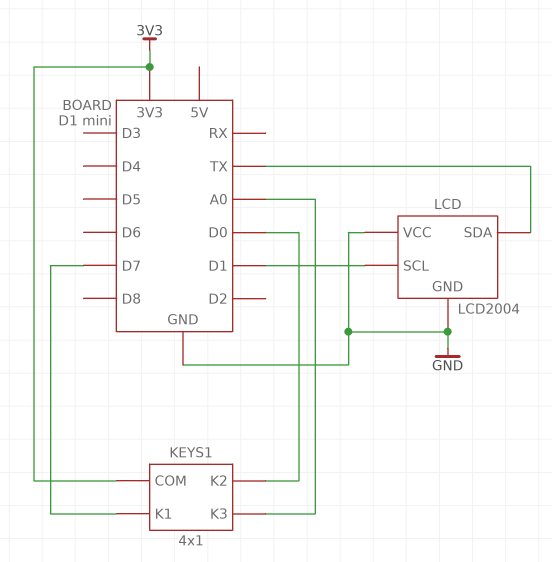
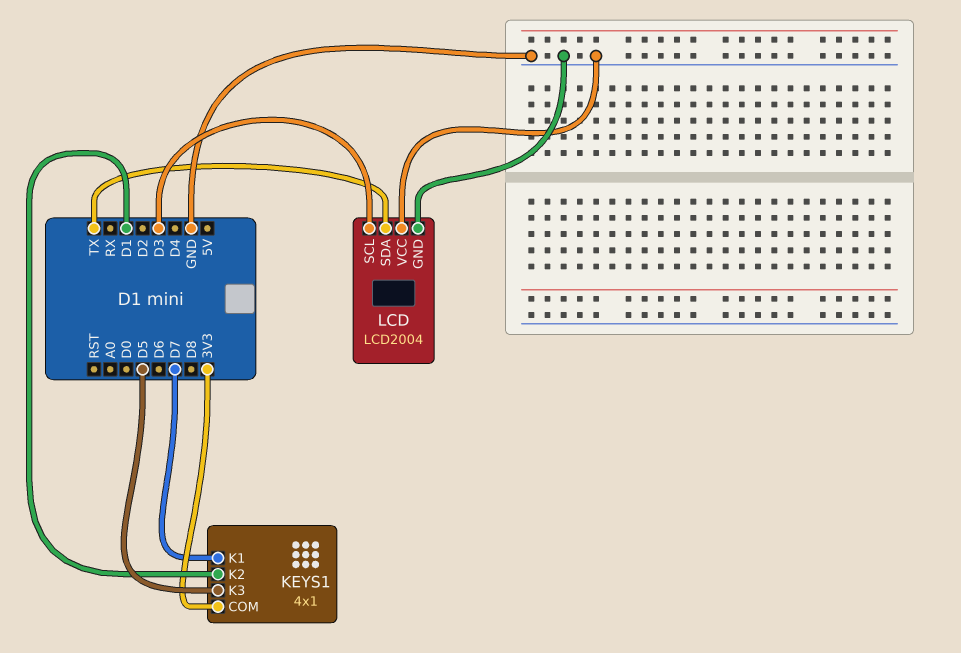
KEYS1 pin K2: D0 -> D1
KEYS1 pin K3: A0 -> D5
LCD pin SCL: D1 -> D3

